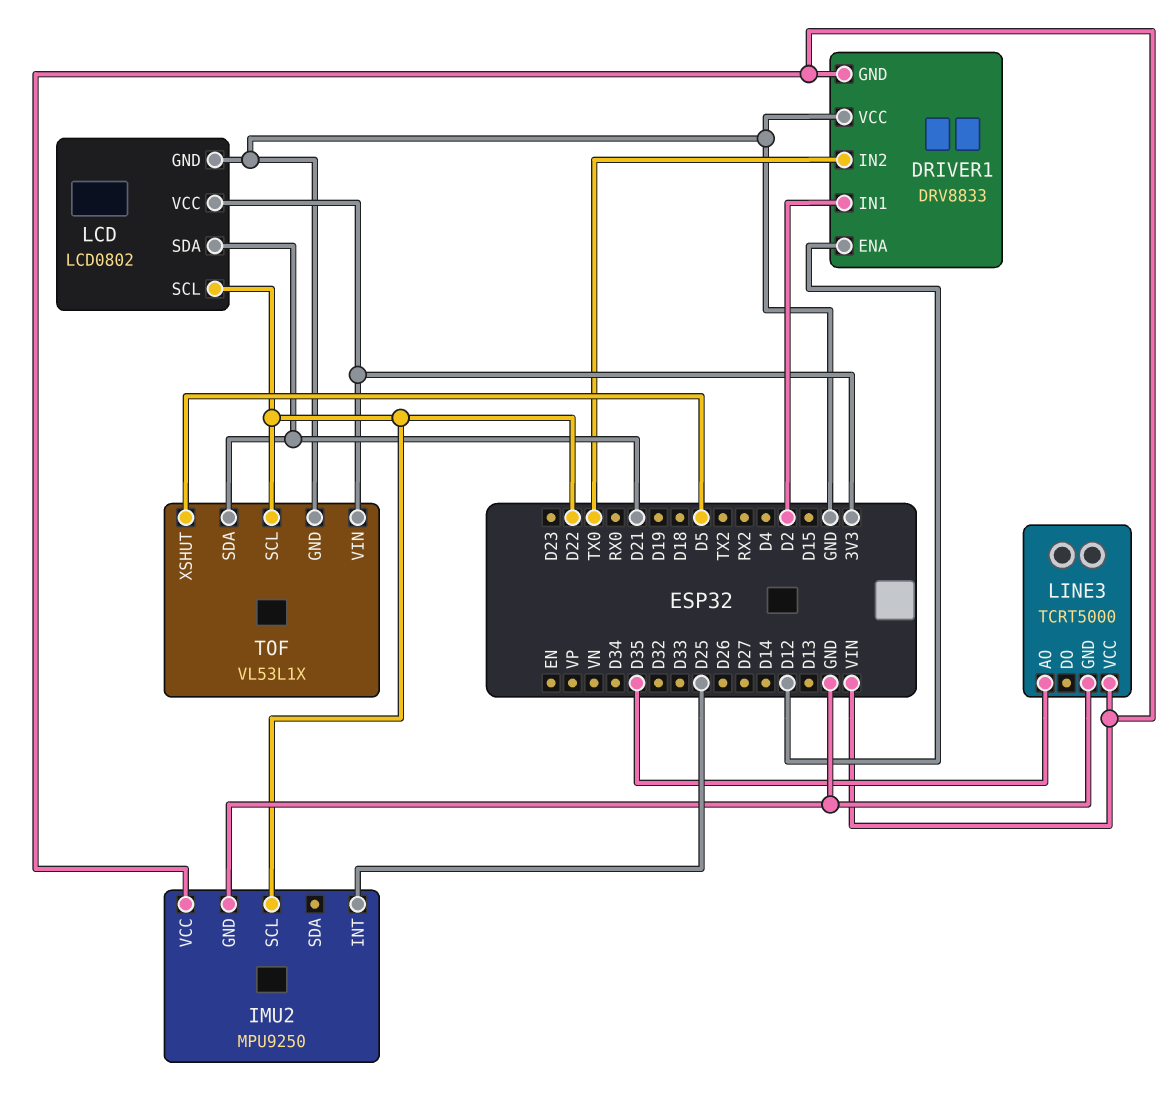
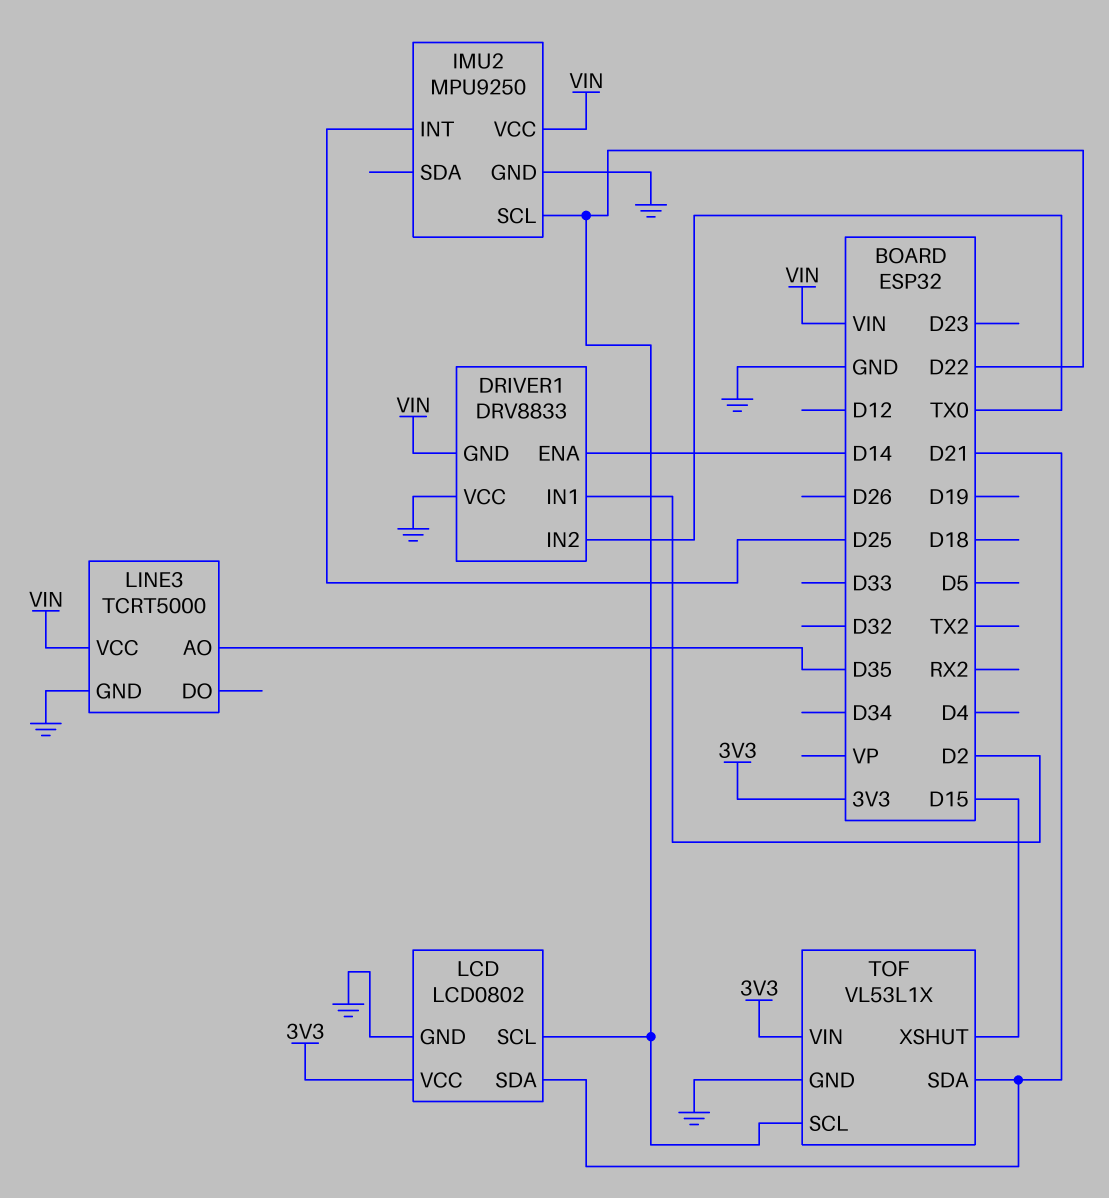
DRIVER1 pin ENA: D12 -> D14
TOF pin XSHUT: D5 -> D15

